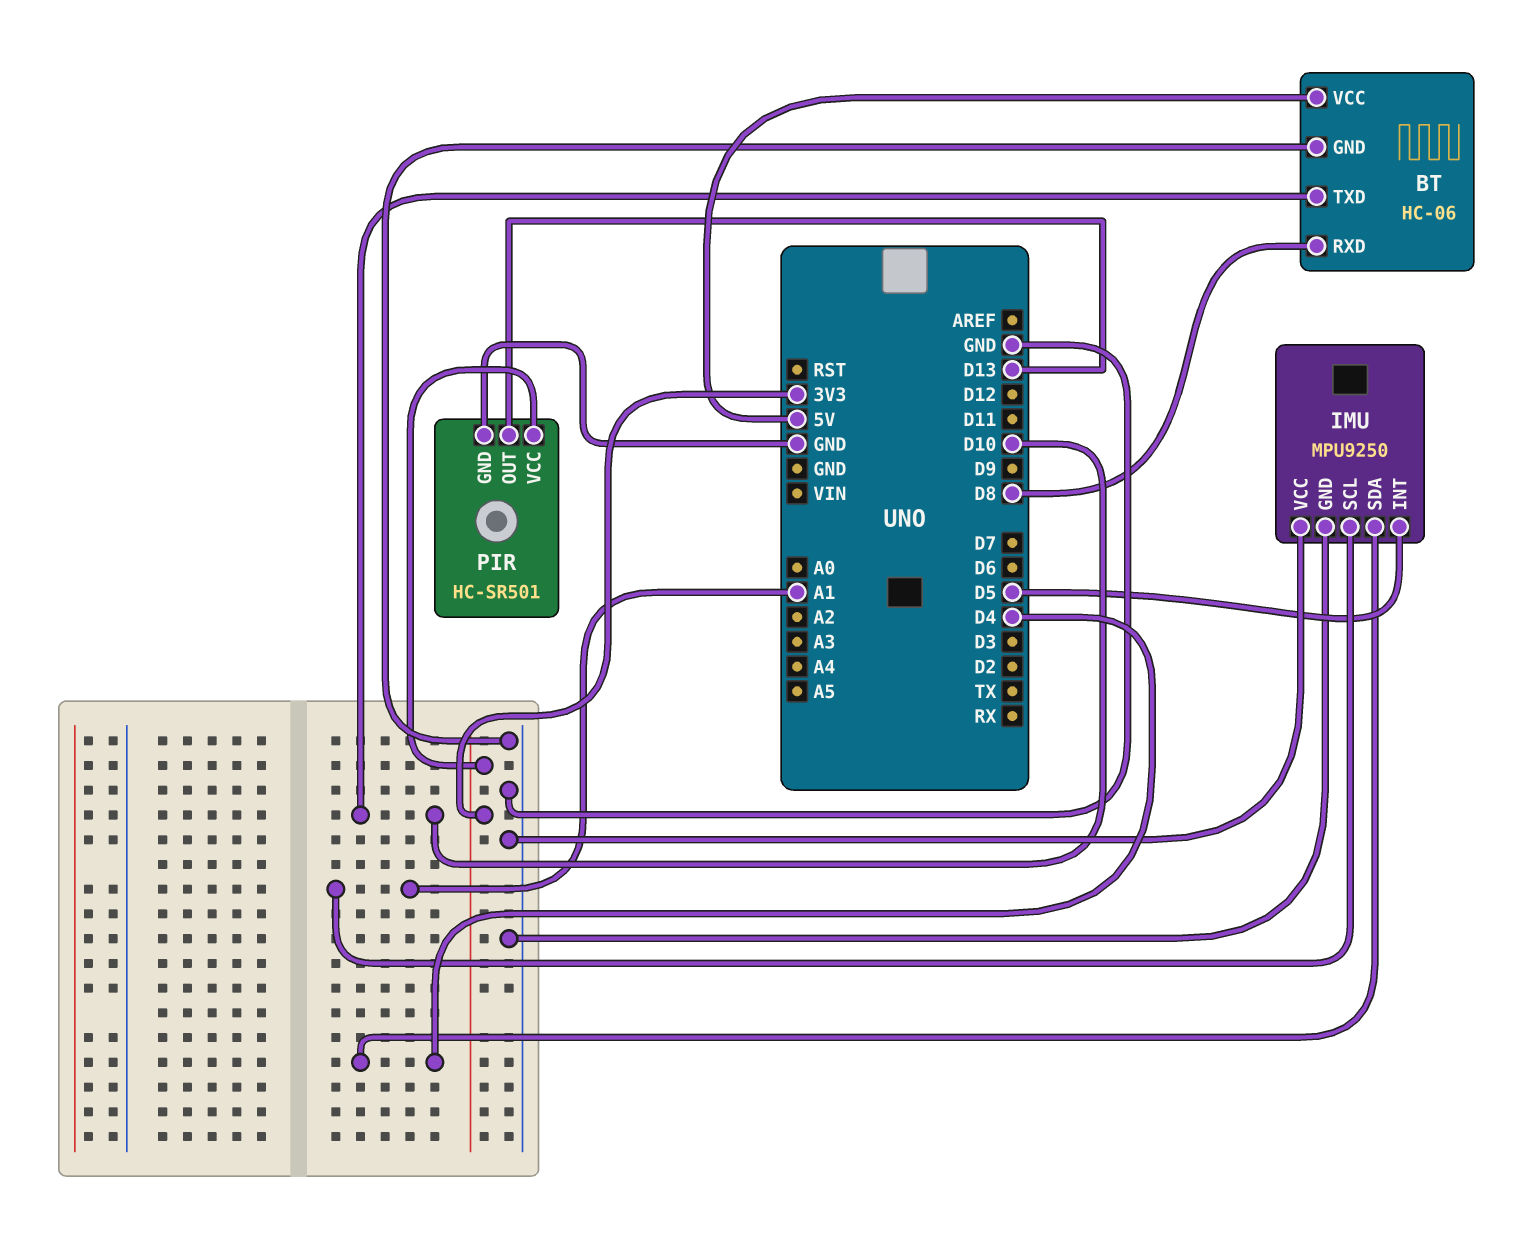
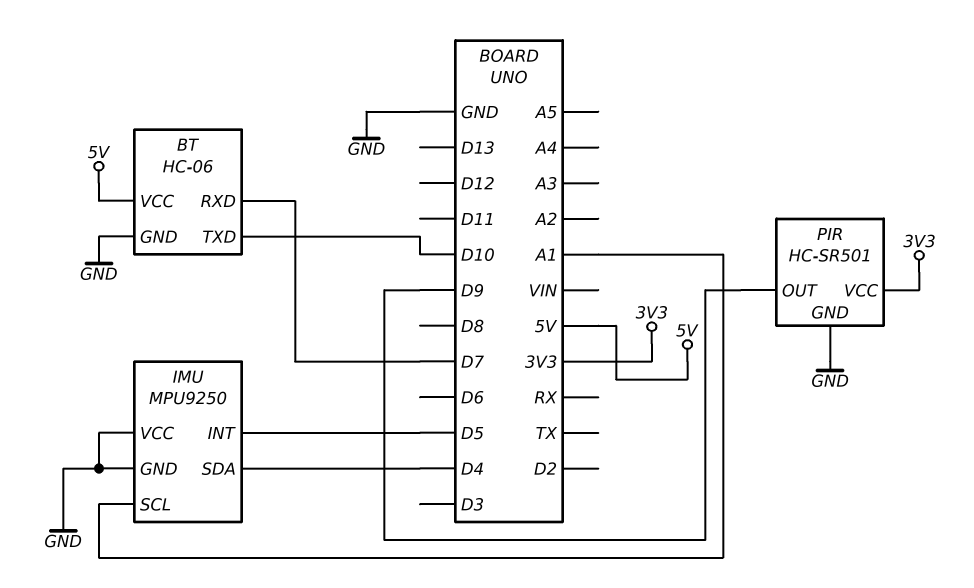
BT pin RXD: D8 -> D7
PIR pin OUT: D13 -> D9

